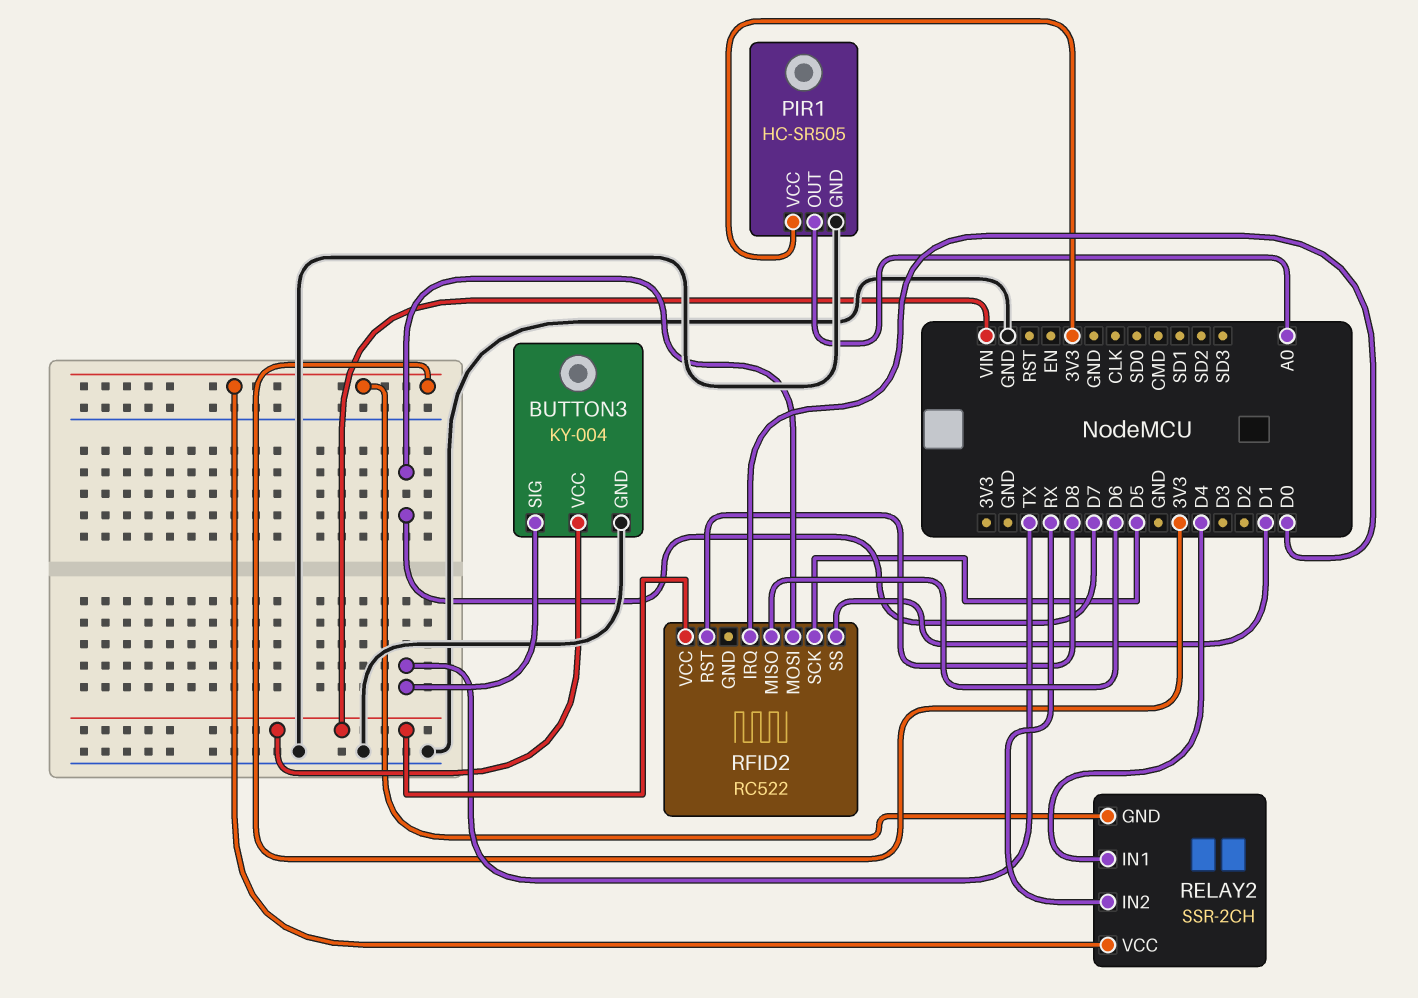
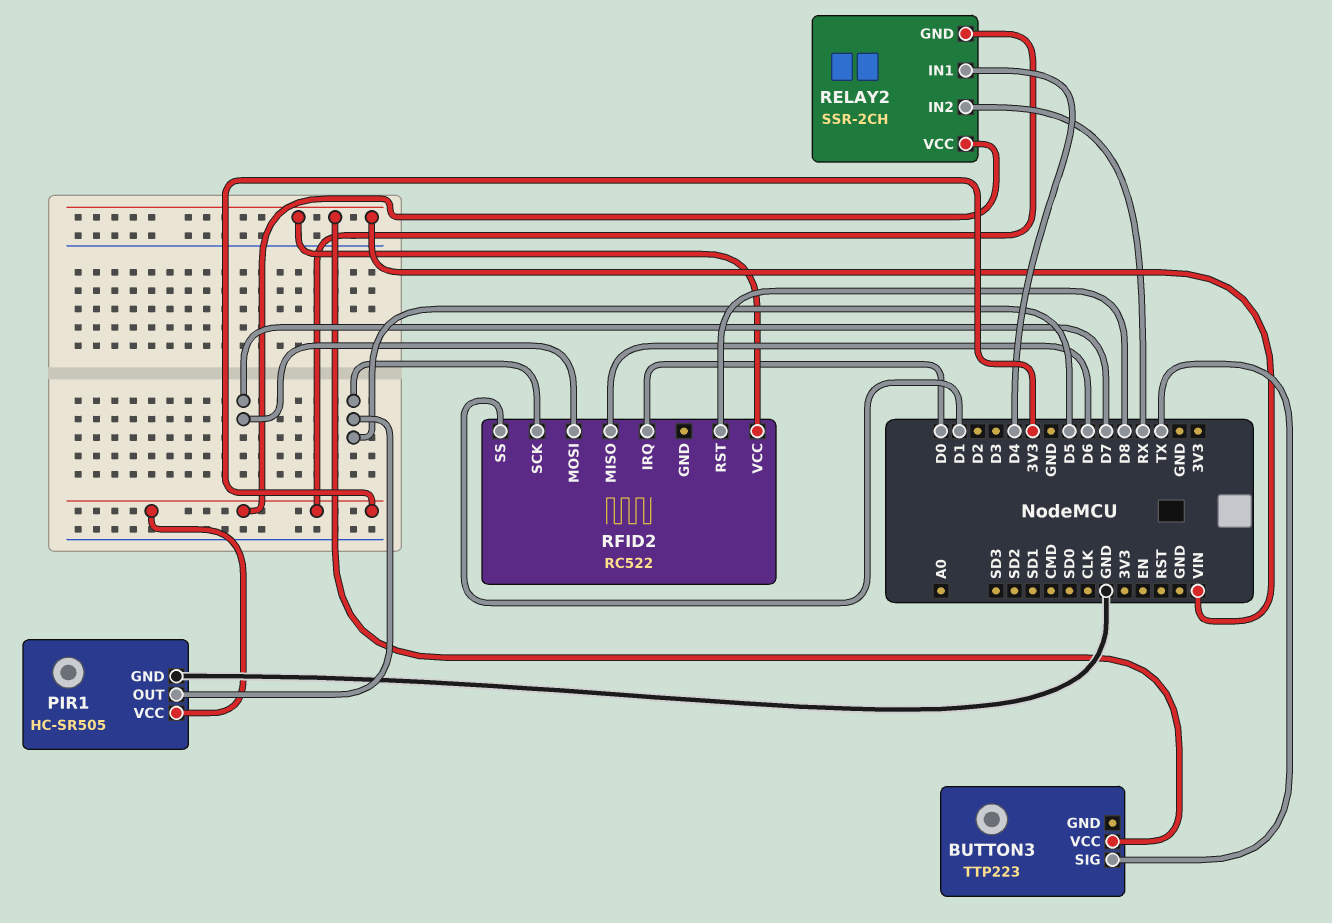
BUTTON3: KY-004 -> TTP223
BUTTON3 pin GND: GND -> none
PIR1 pin OUT: A0 -> D5

